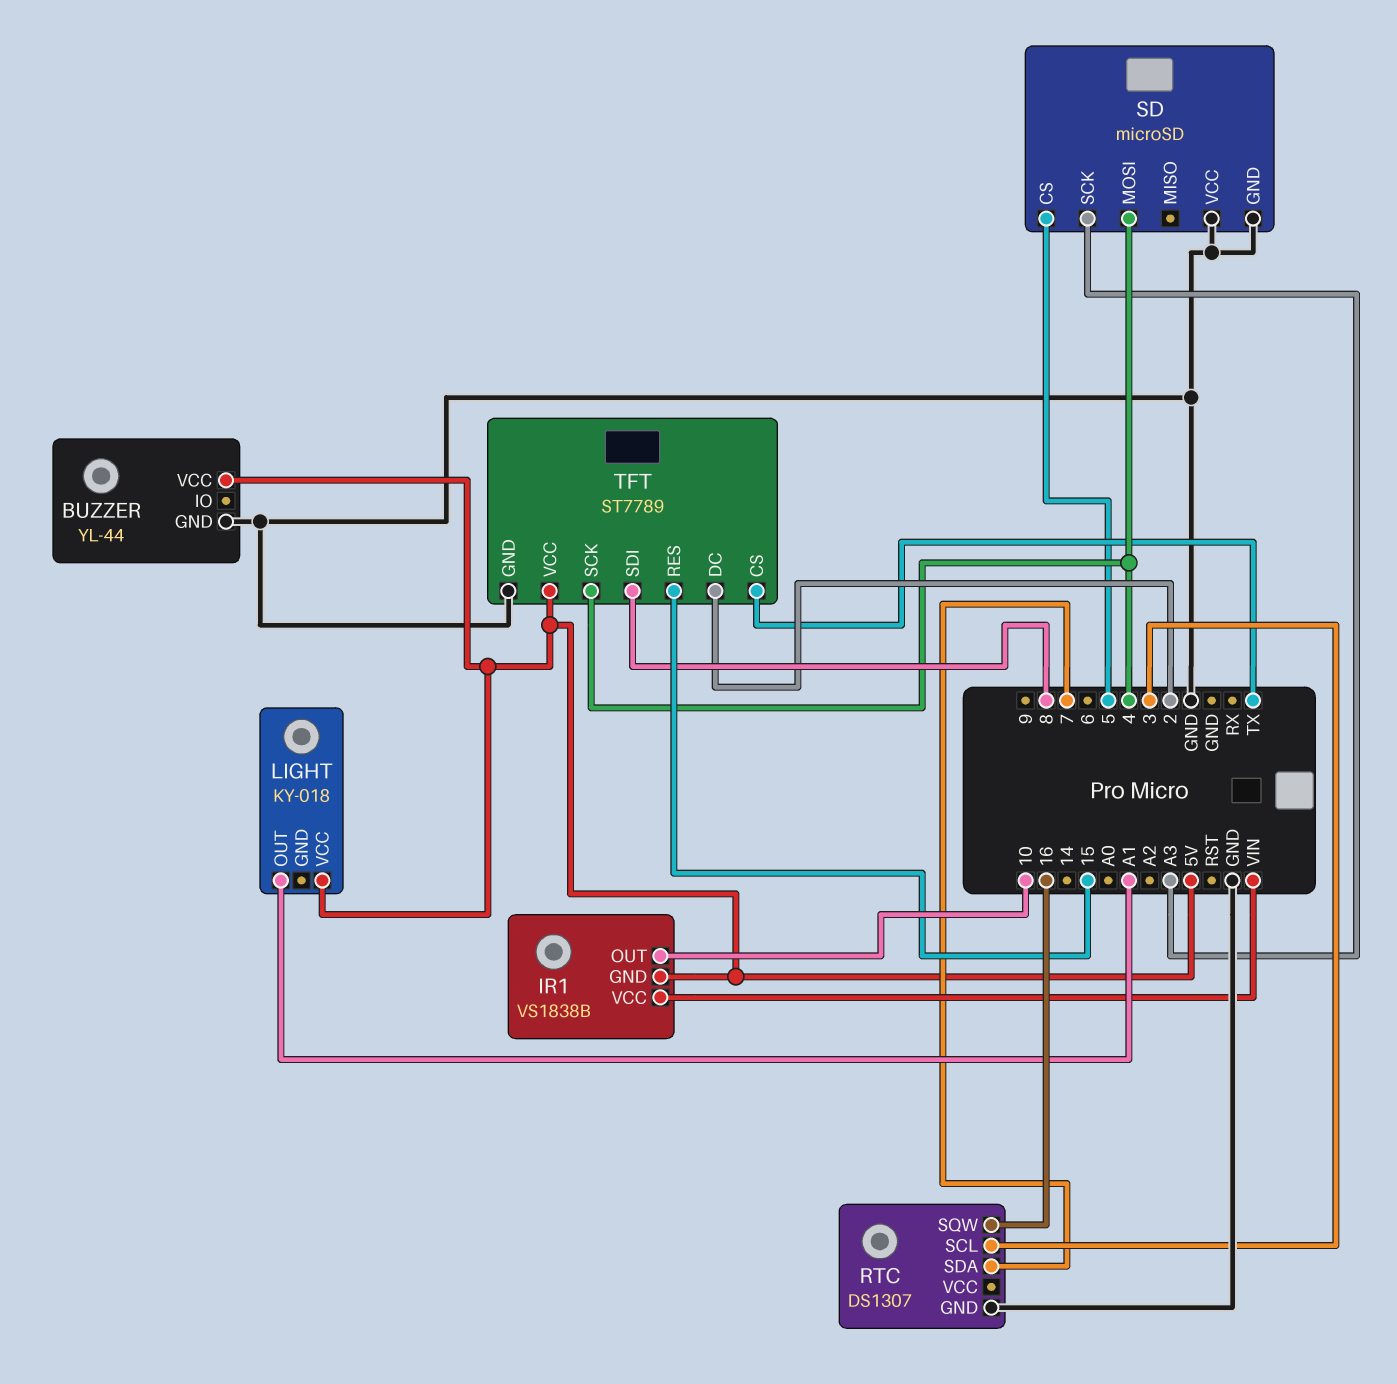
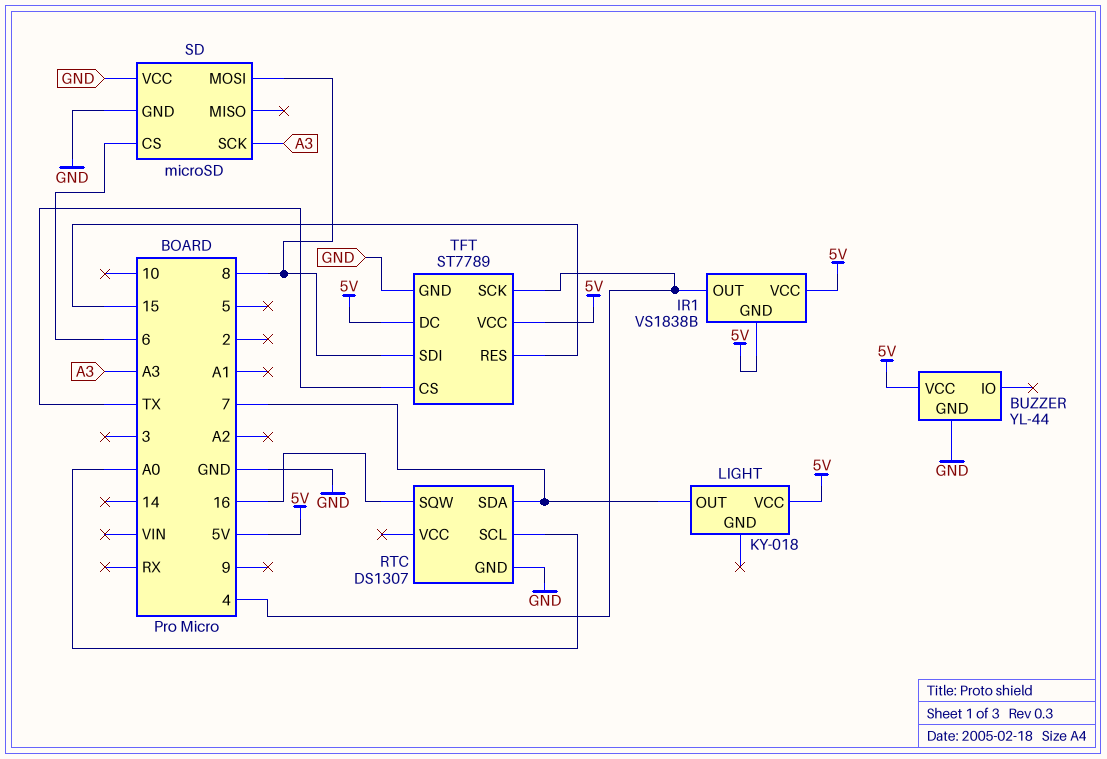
IR1 pin OUT: 10 -> 4
IR1 pin VCC: VIN -> 5V
LIGHT pin OUT: A1 -> 7
RTC pin SCL: 3 -> A0
SD pin CS: 5 -> 6
SD pin MOSI: 4 -> 8
TFT pin DC: 2 -> 5V

